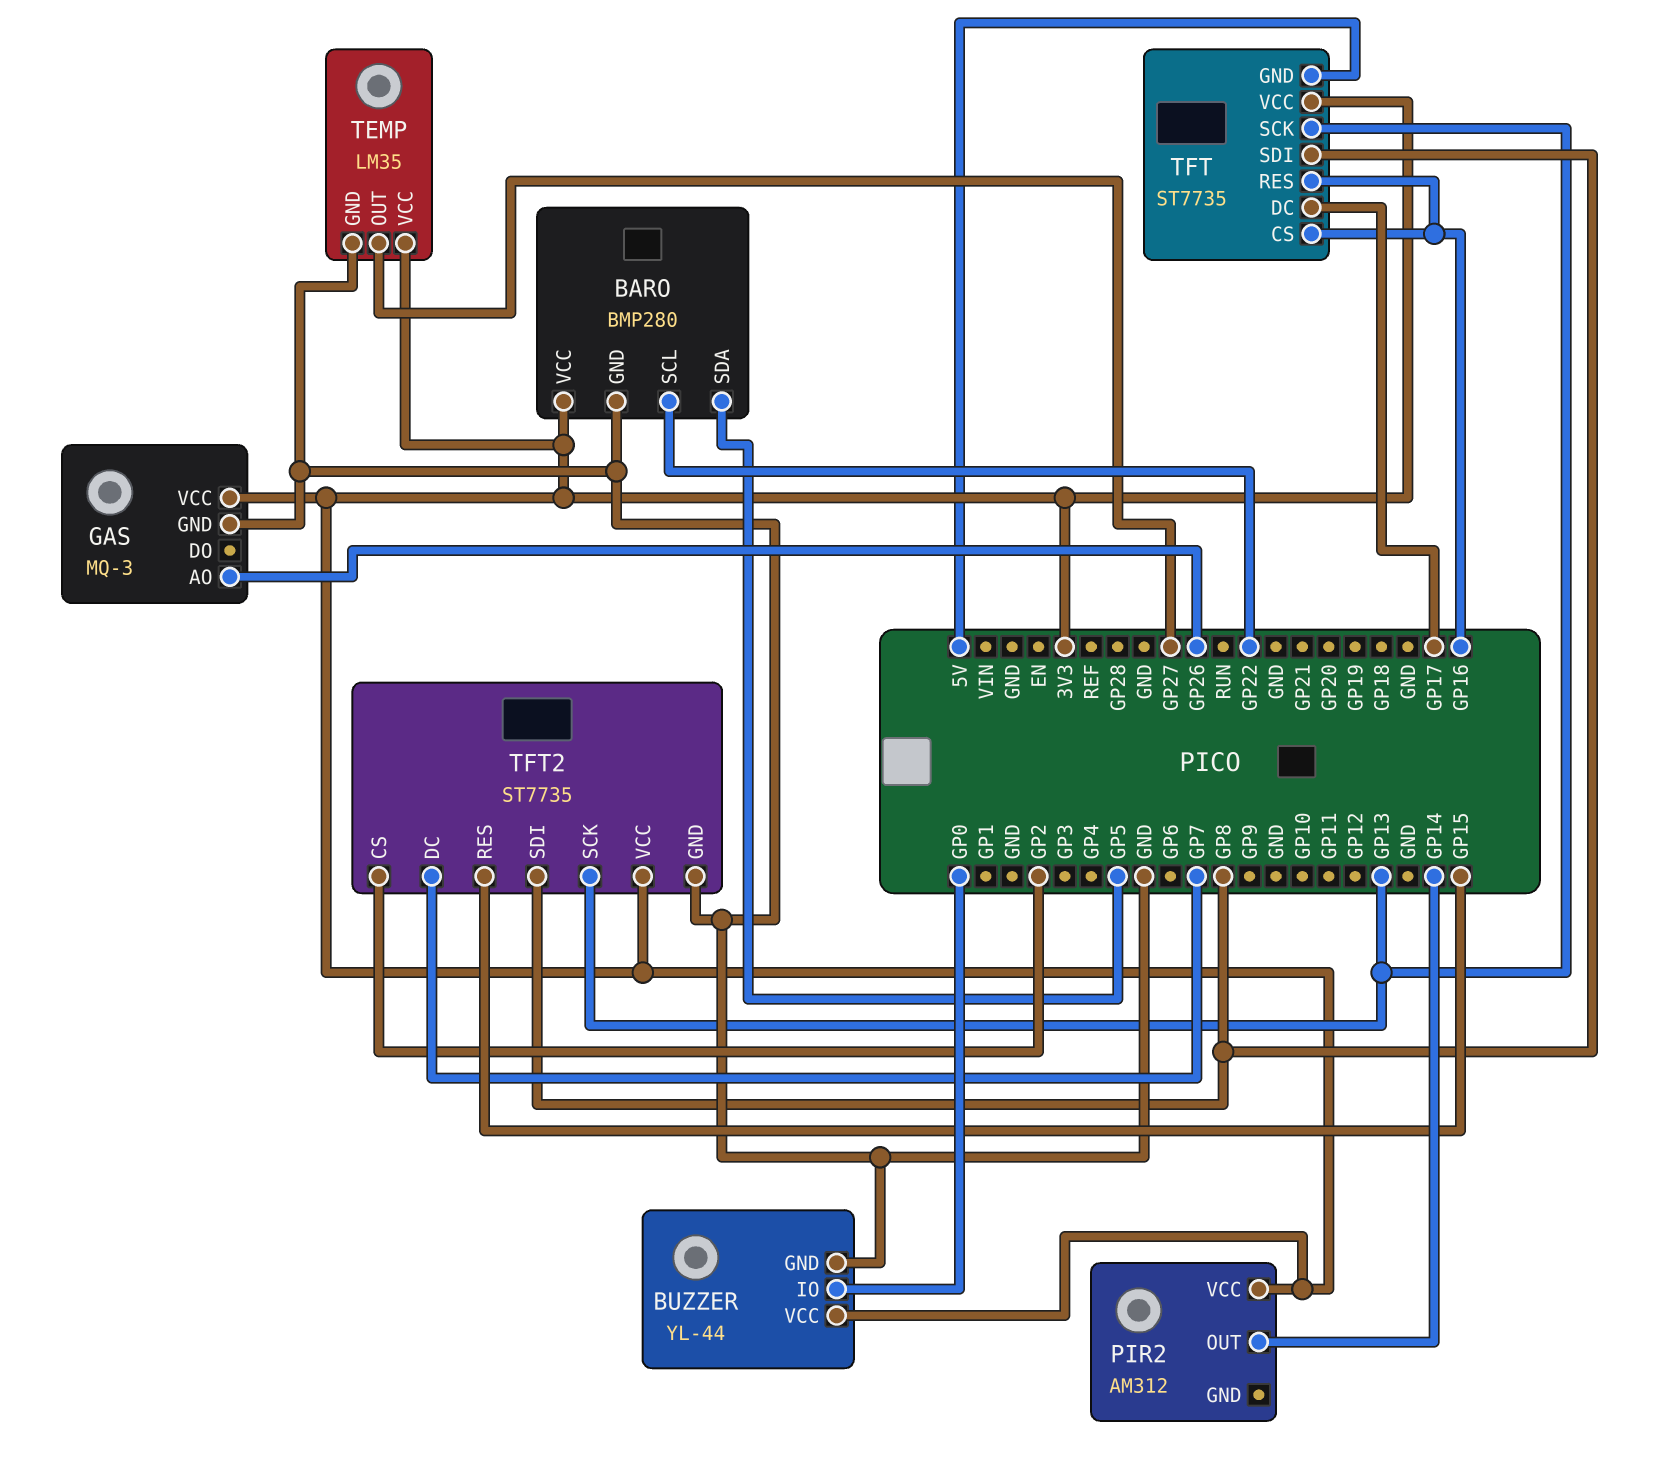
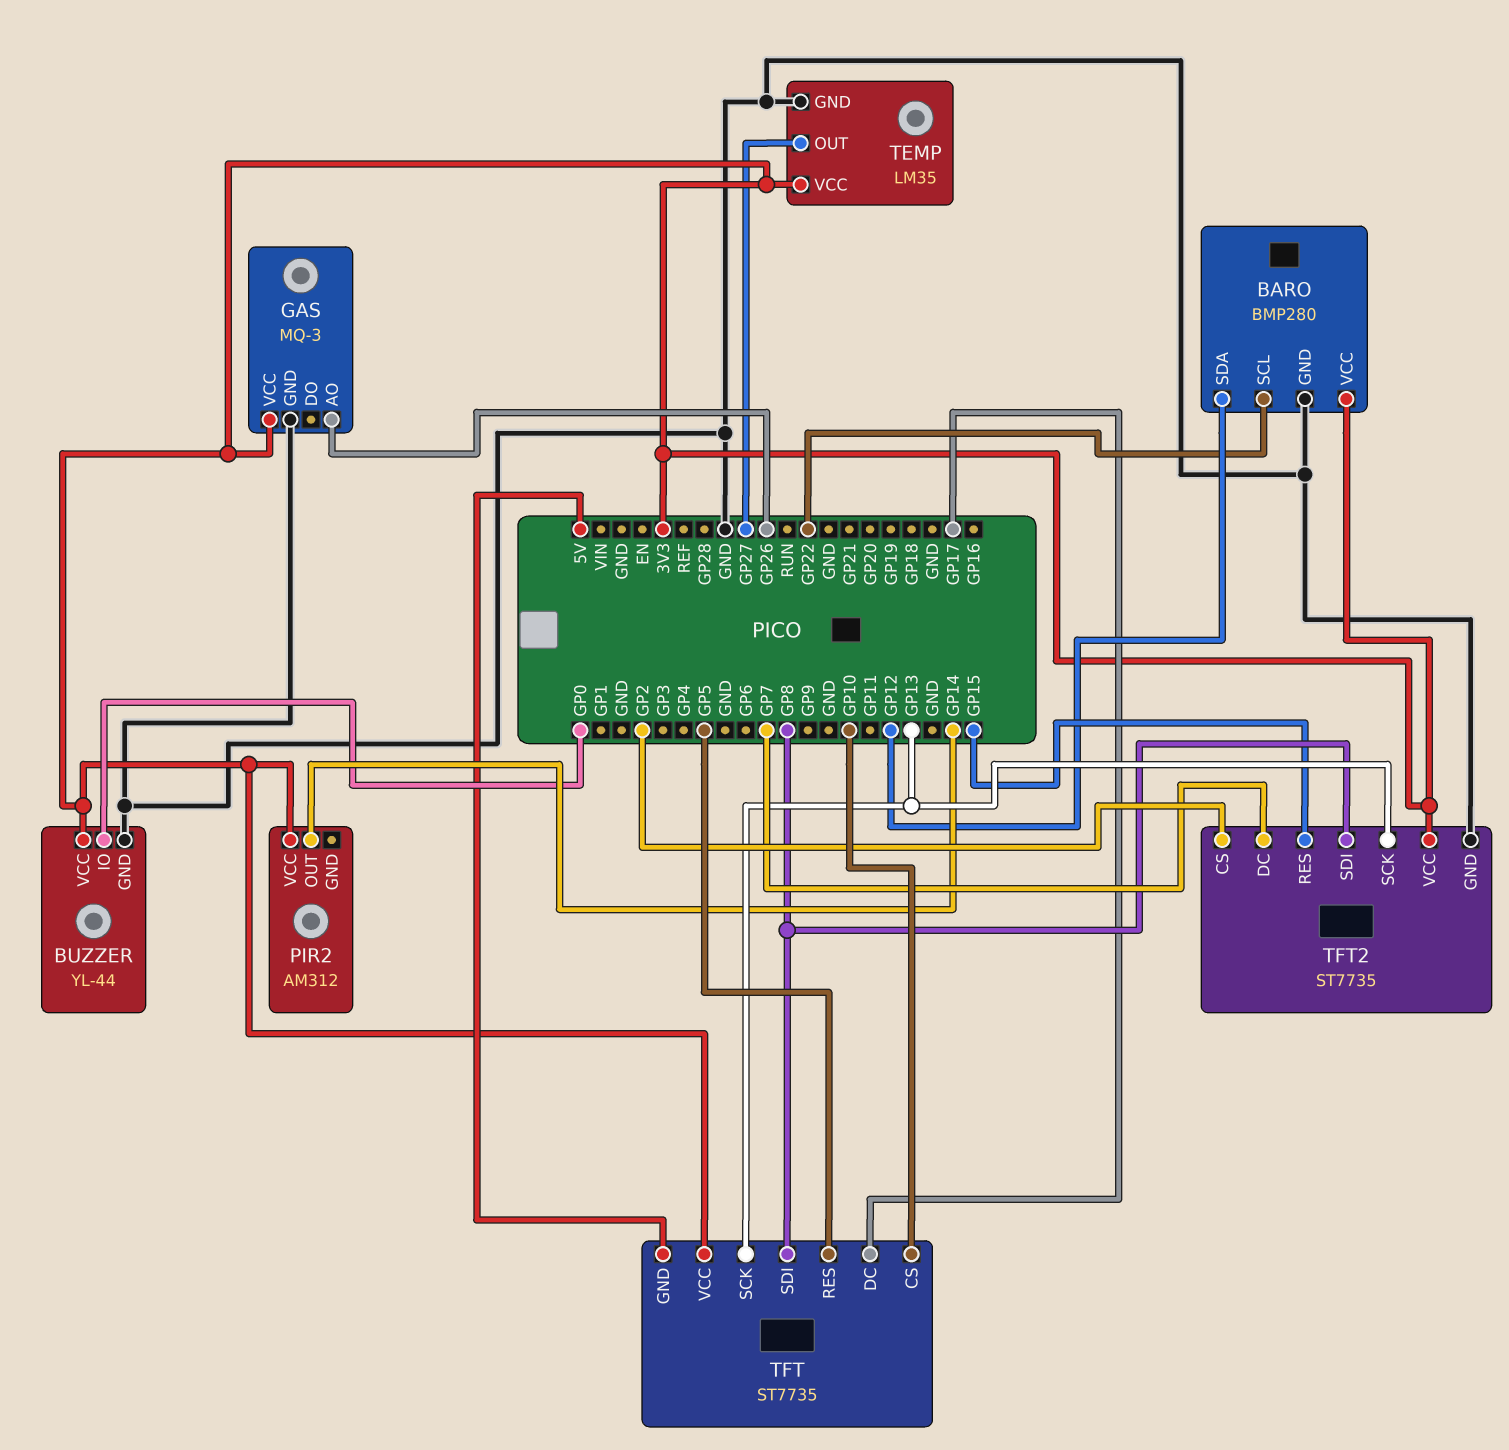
BARO pin SDA: GP5 -> GP12
TFT pin CS: GP16 -> GP10
TFT pin RES: GP16 -> GP5

